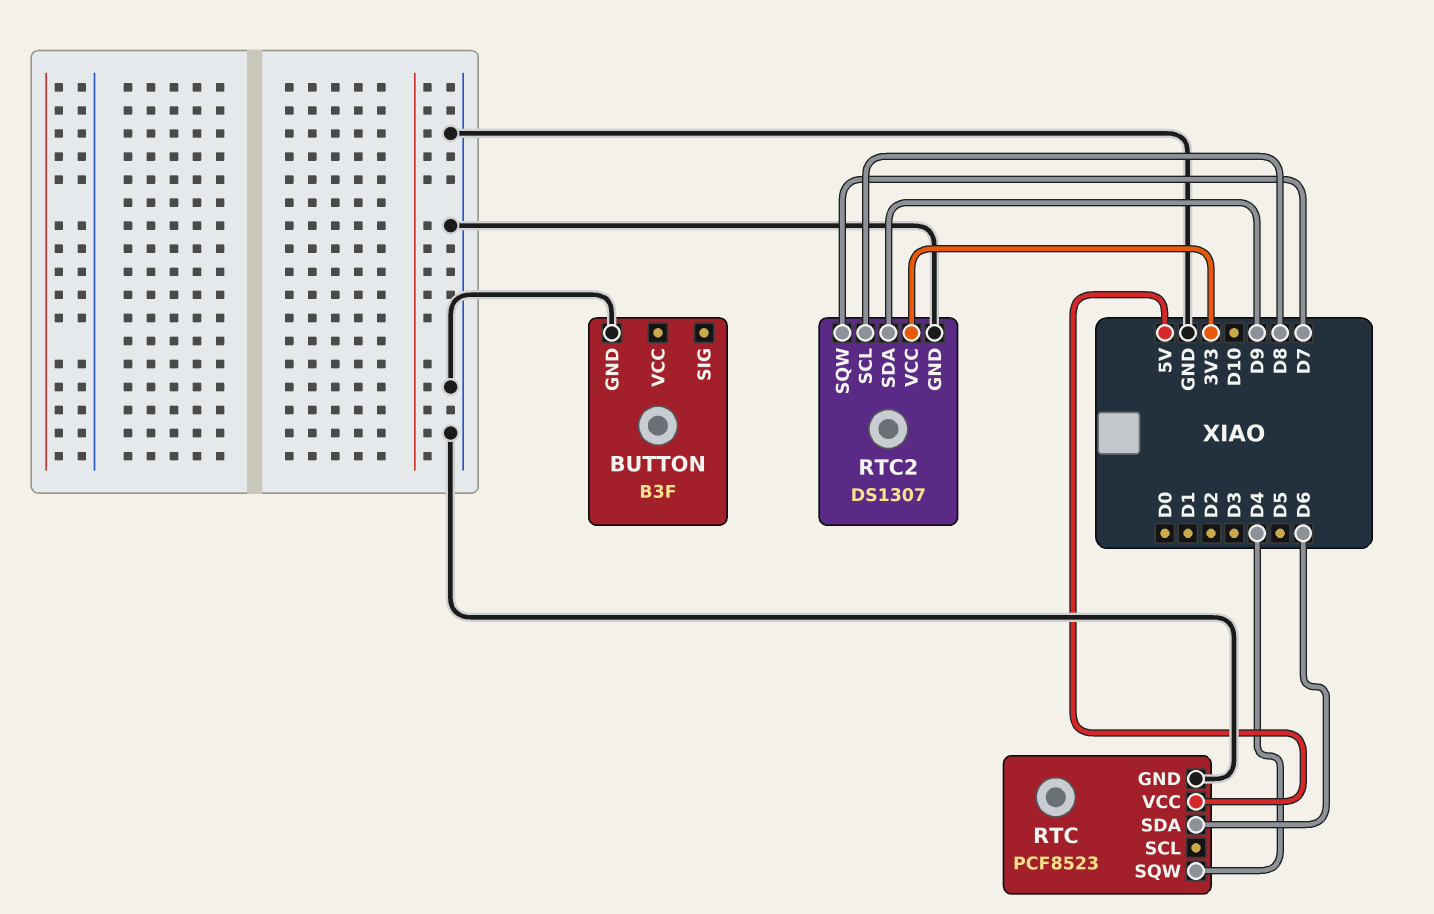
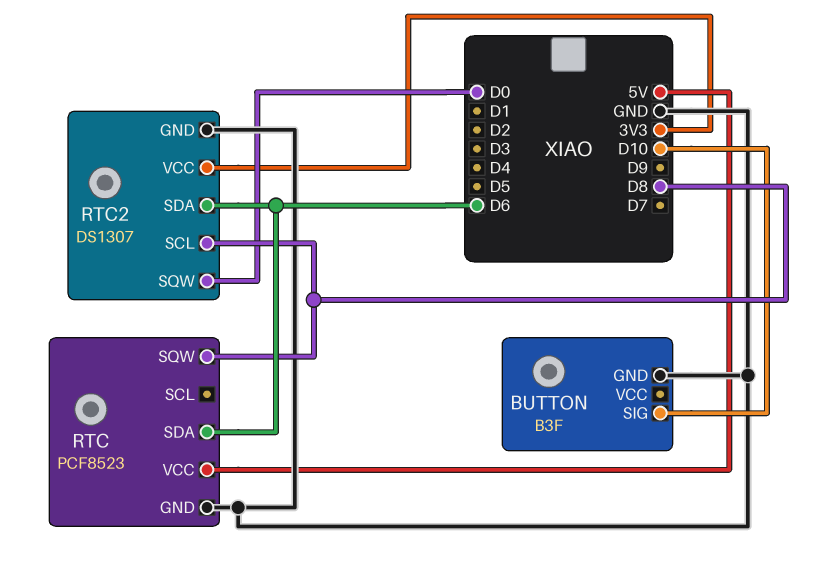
BUTTON pin SIG: none -> D10
RTC pin SQW: D4 -> D8
RTC2 pin SDA: D9 -> D6
RTC2 pin SQW: D7 -> D0

